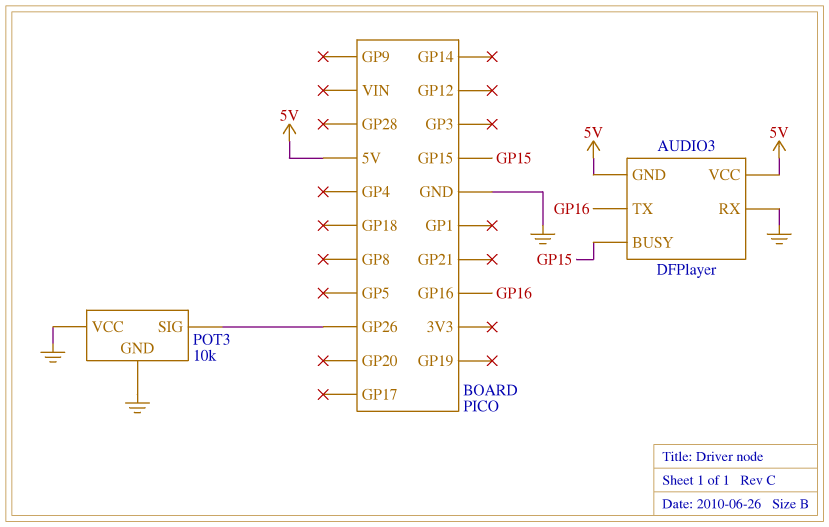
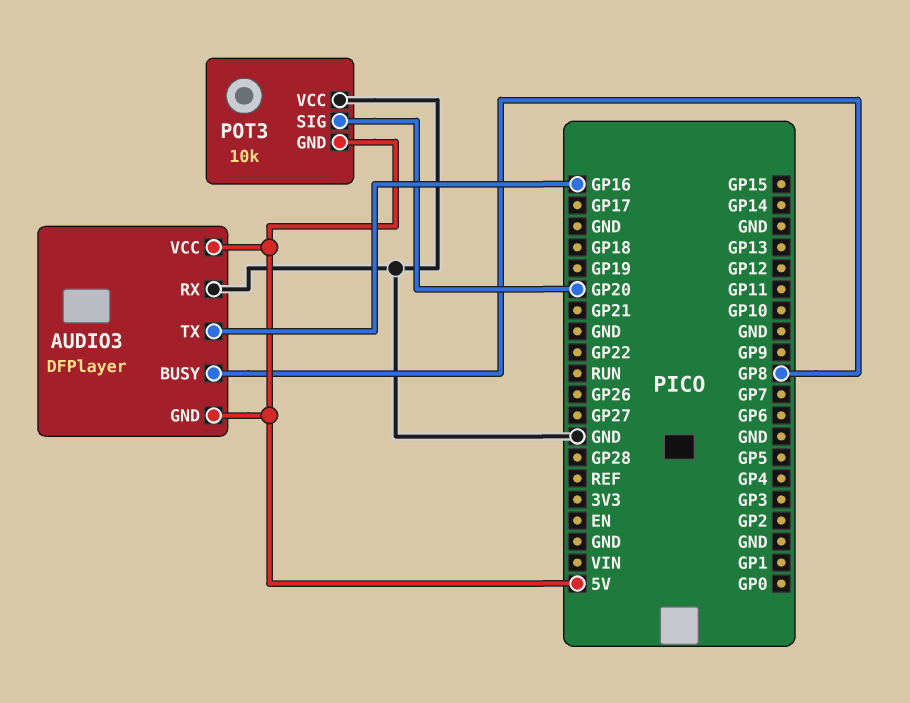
AUDIO3 pin BUSY: GP15 -> GP8
POT3 pin GND: GND -> 5V
POT3 pin SIG: GP26 -> GP20

